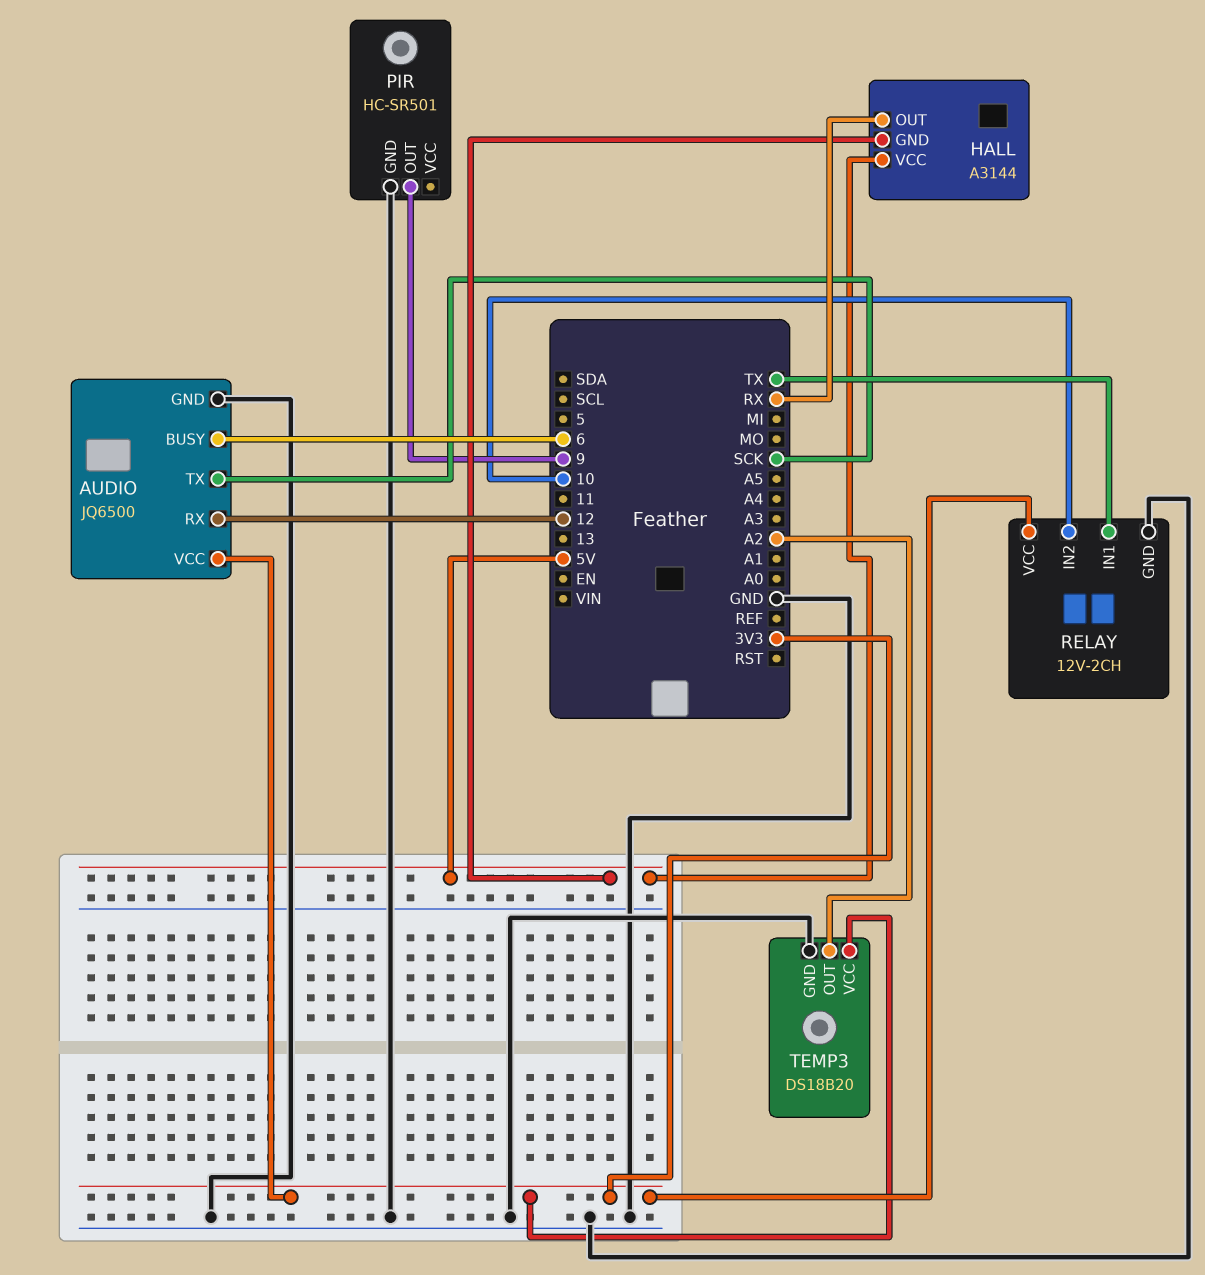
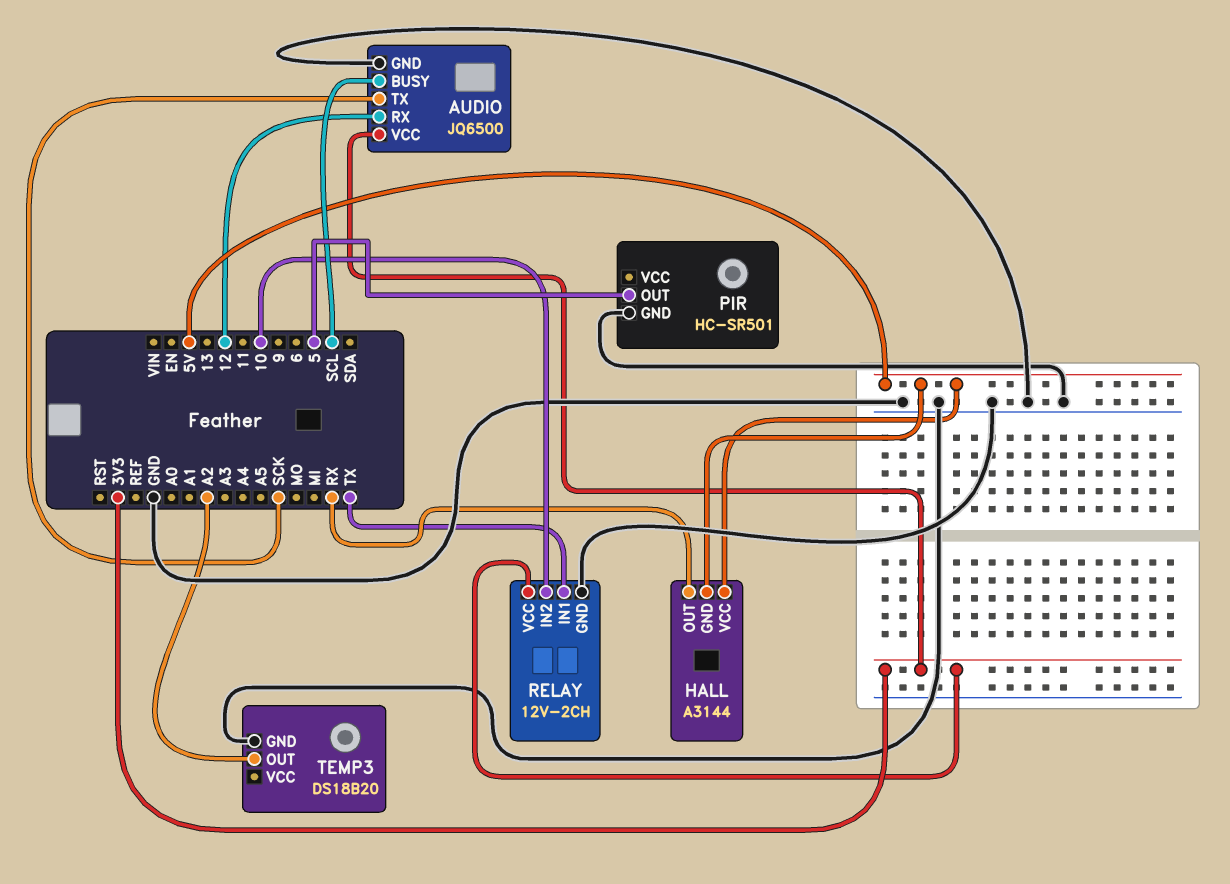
AUDIO pin BUSY: 6 -> SCL
PIR pin OUT: 9 -> 5
TEMP3 pin VCC: 3V3 -> none

